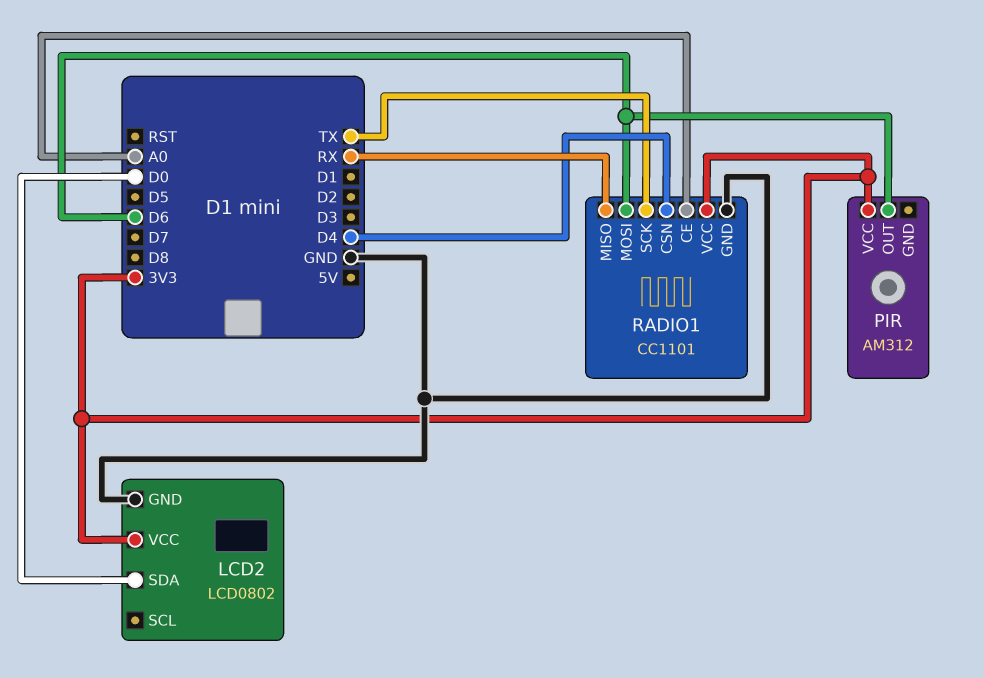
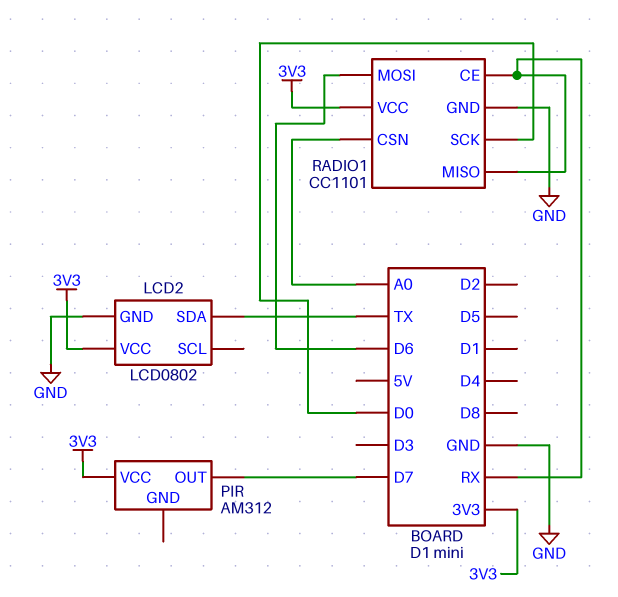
LCD2 pin SDA: D0 -> TX
PIR pin OUT: D6 -> D7
RADIO1 pin CE: A0 -> RX
RADIO1 pin CSN: D4 -> A0
RADIO1 pin SCK: TX -> D0

